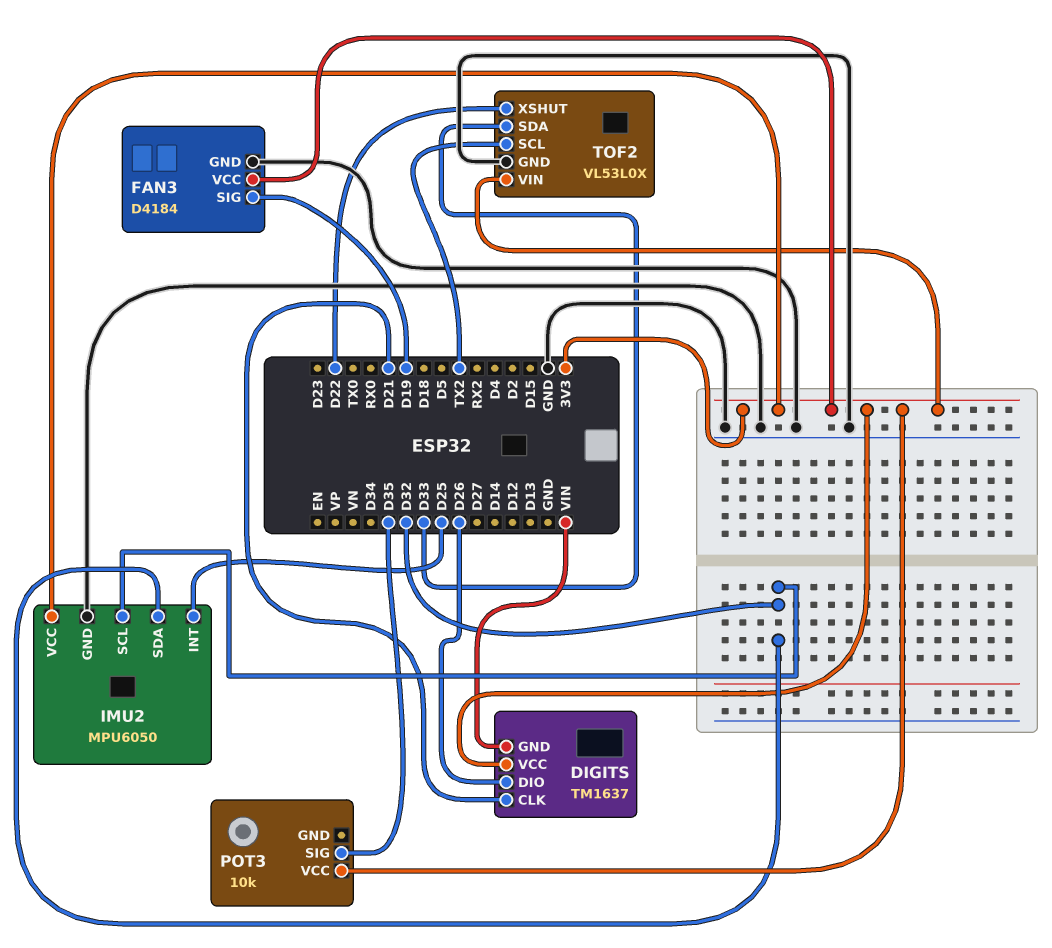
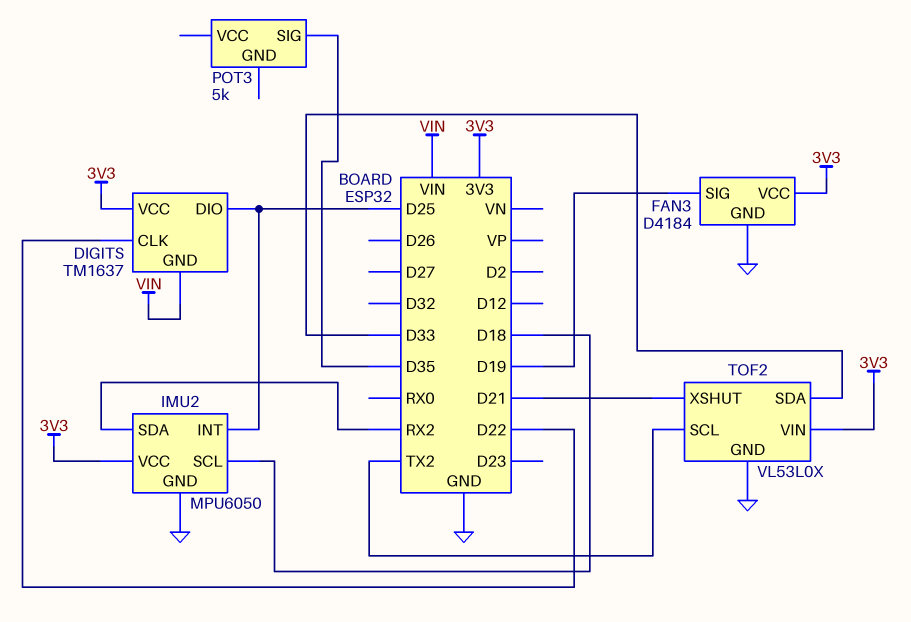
DIGITS pin CLK: D21 -> D22
DIGITS pin DIO: D26 -> D25
IMU2 pin SCL: D32 -> D18
IMU2 pin SDA: D32 -> RX2
POT3: 10k -> 5k
POT3 pin VCC: 3V3 -> none
TOF2 pin XSHUT: D22 -> D21

